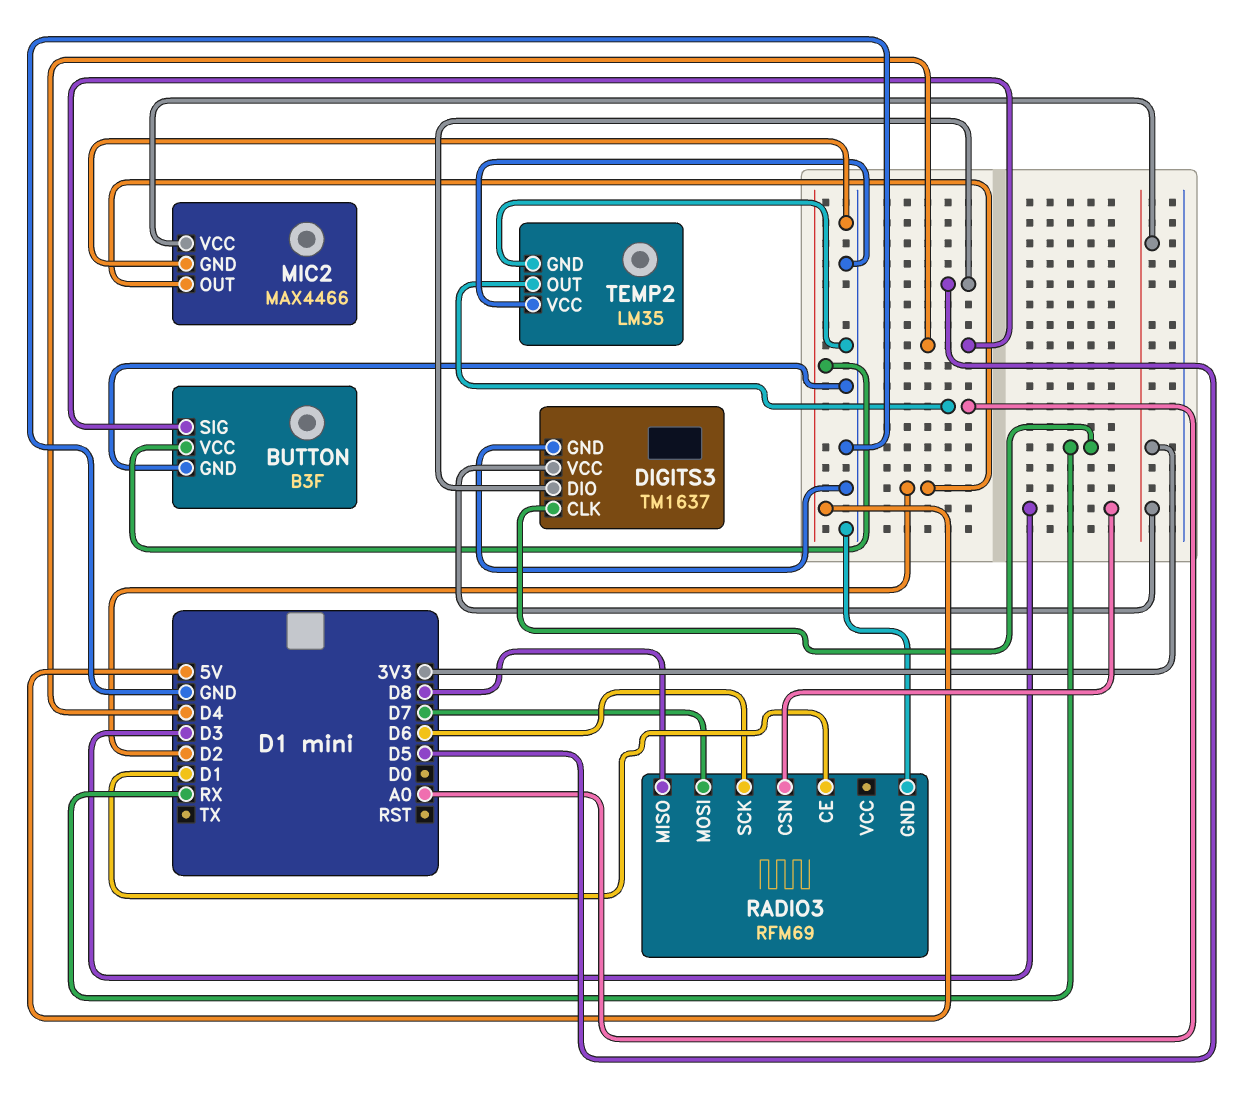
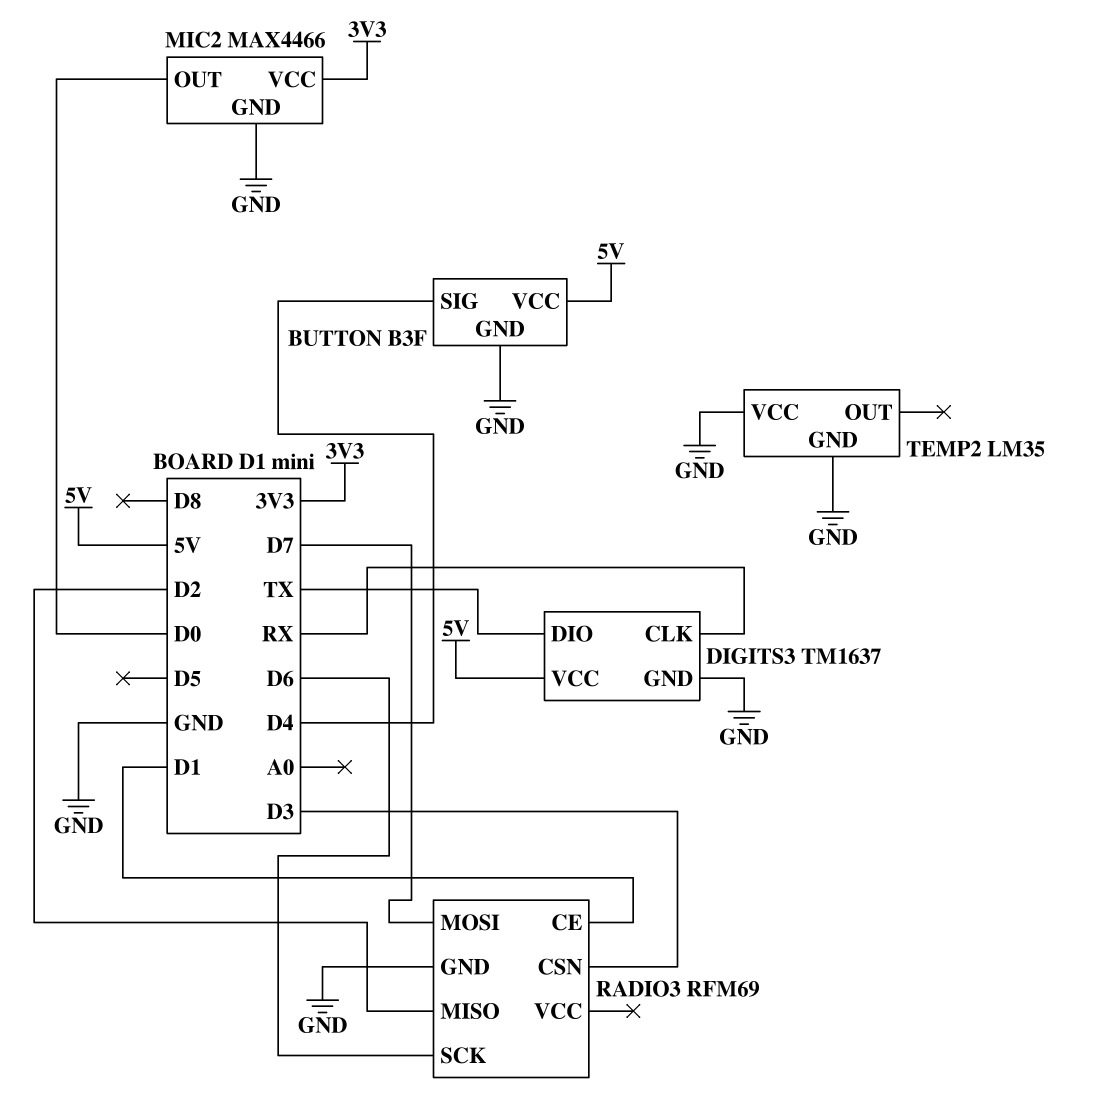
DIGITS3 pin DIO: D5 -> TX
DIGITS3 pin VCC: 3V3 -> 5V
MIC2 pin OUT: D2 -> D0
RADIO3 pin MISO: D8 -> D2
TEMP2 pin OUT: A0 -> none

